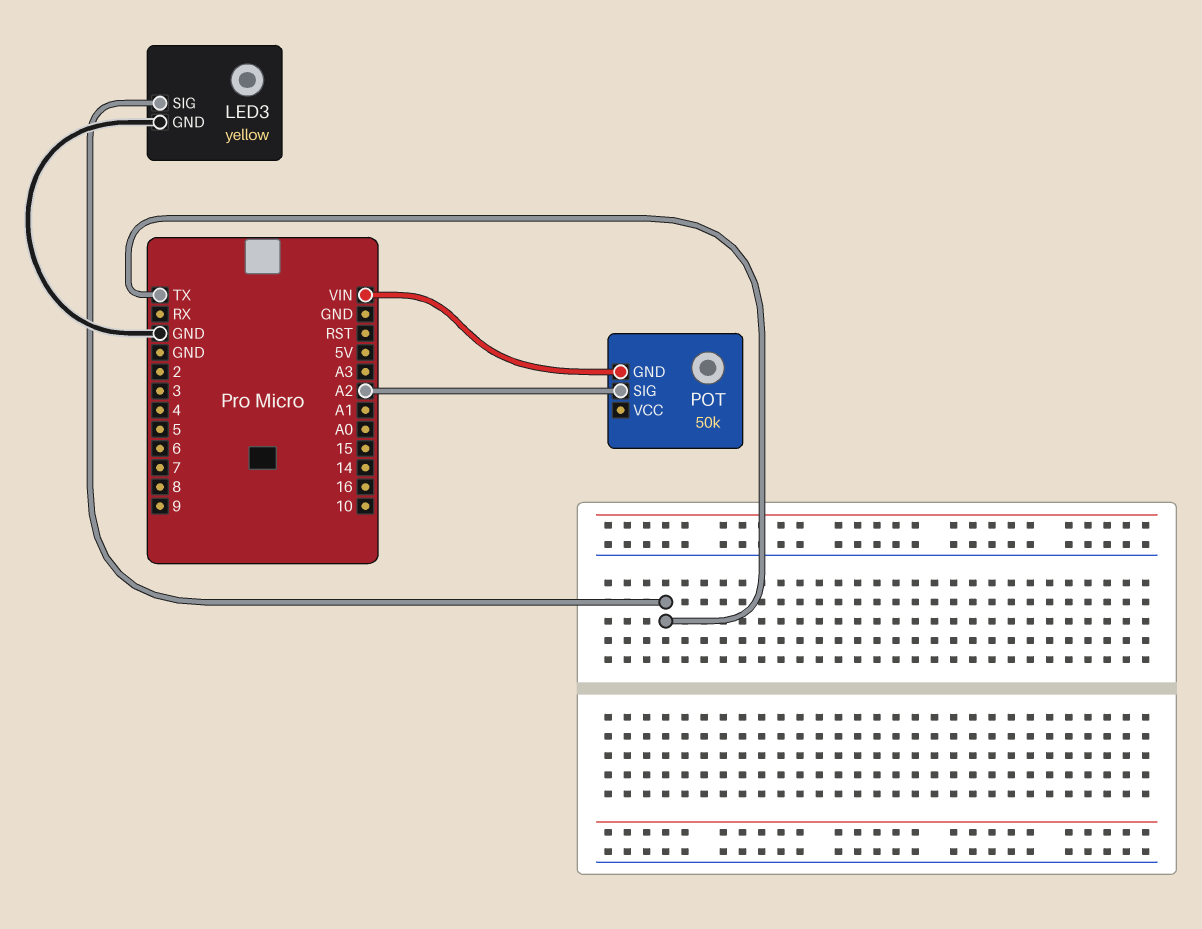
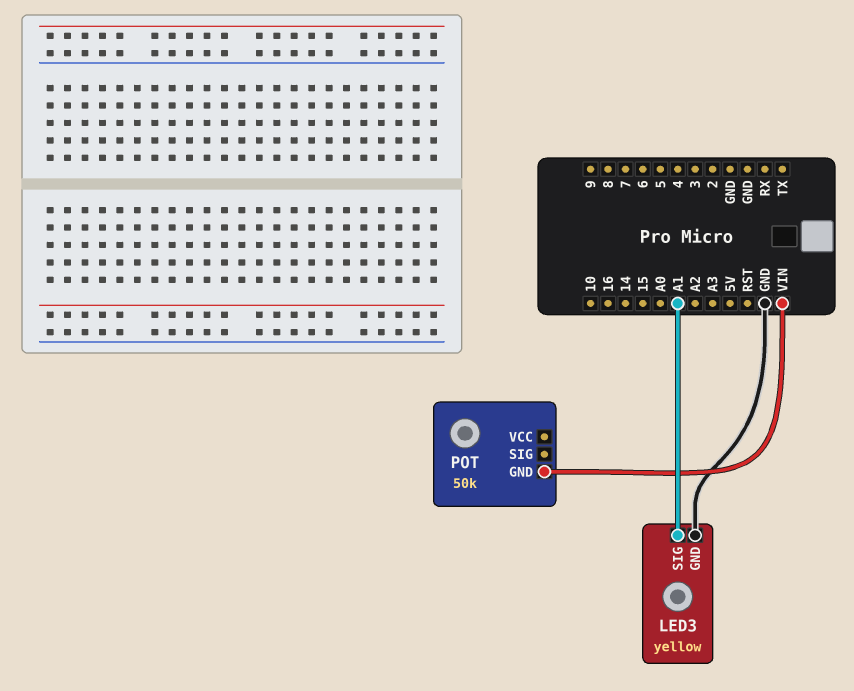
LED3 pin SIG: TX -> A1
POT pin SIG: A2 -> none

